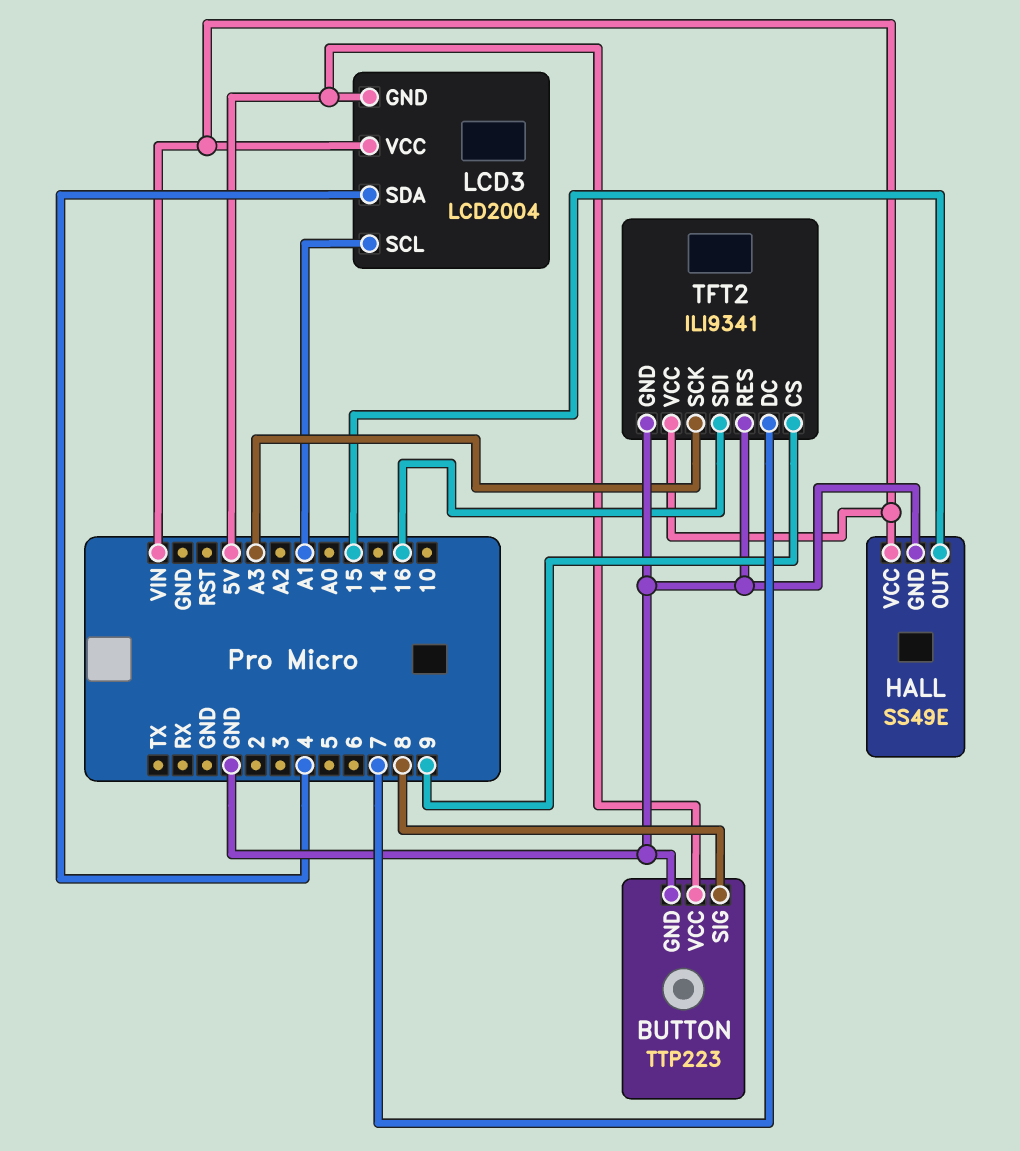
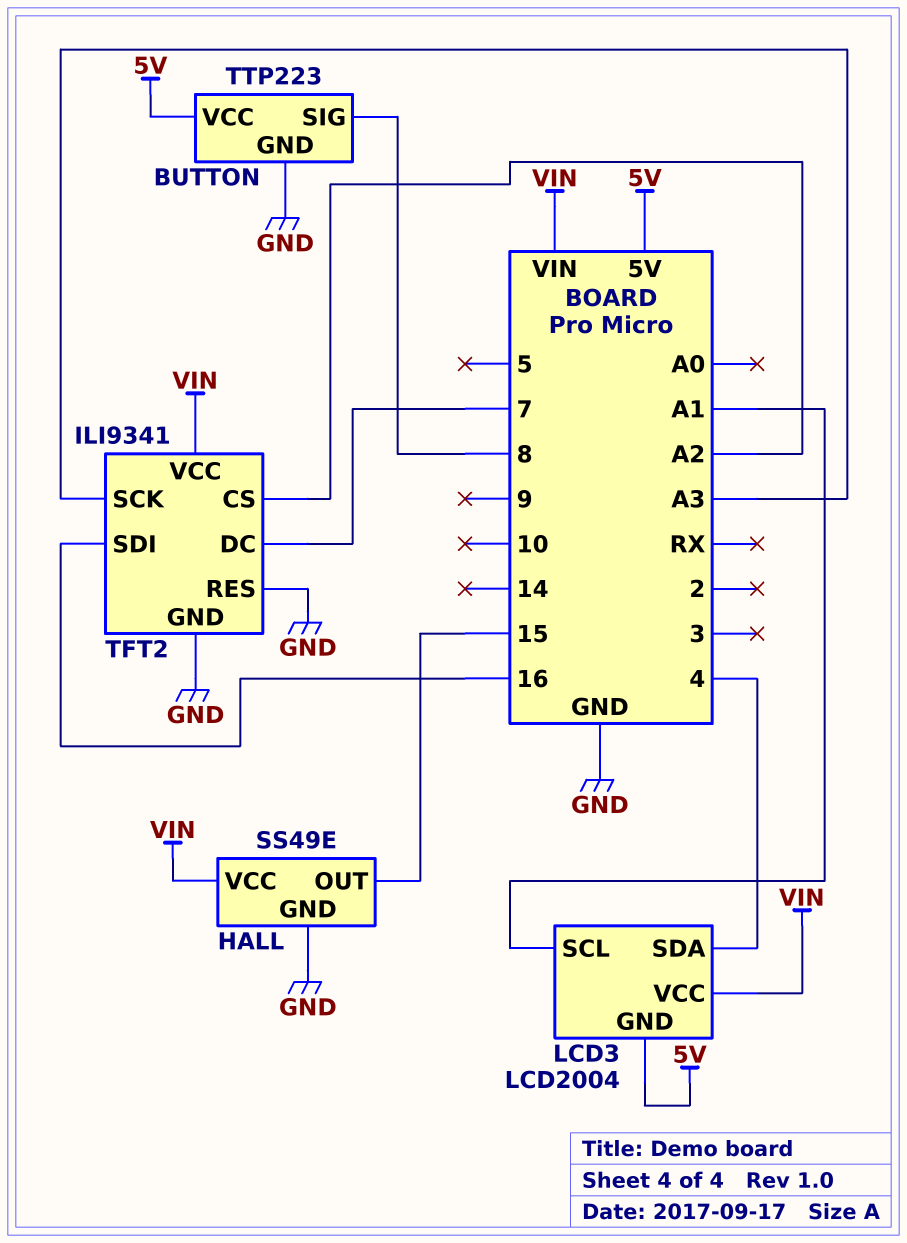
TFT2 pin CS: 9 -> A2

